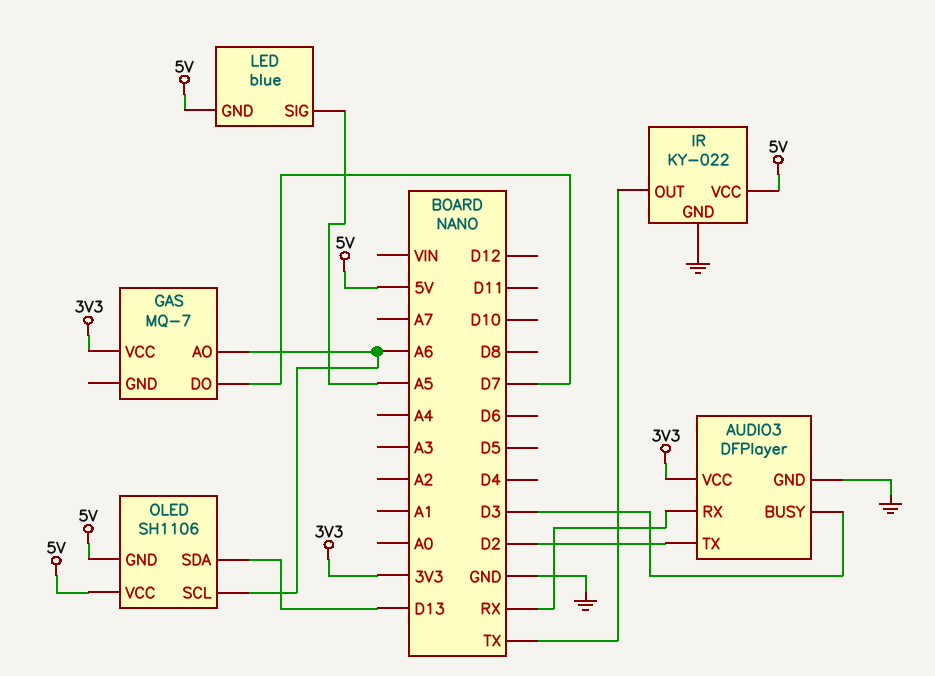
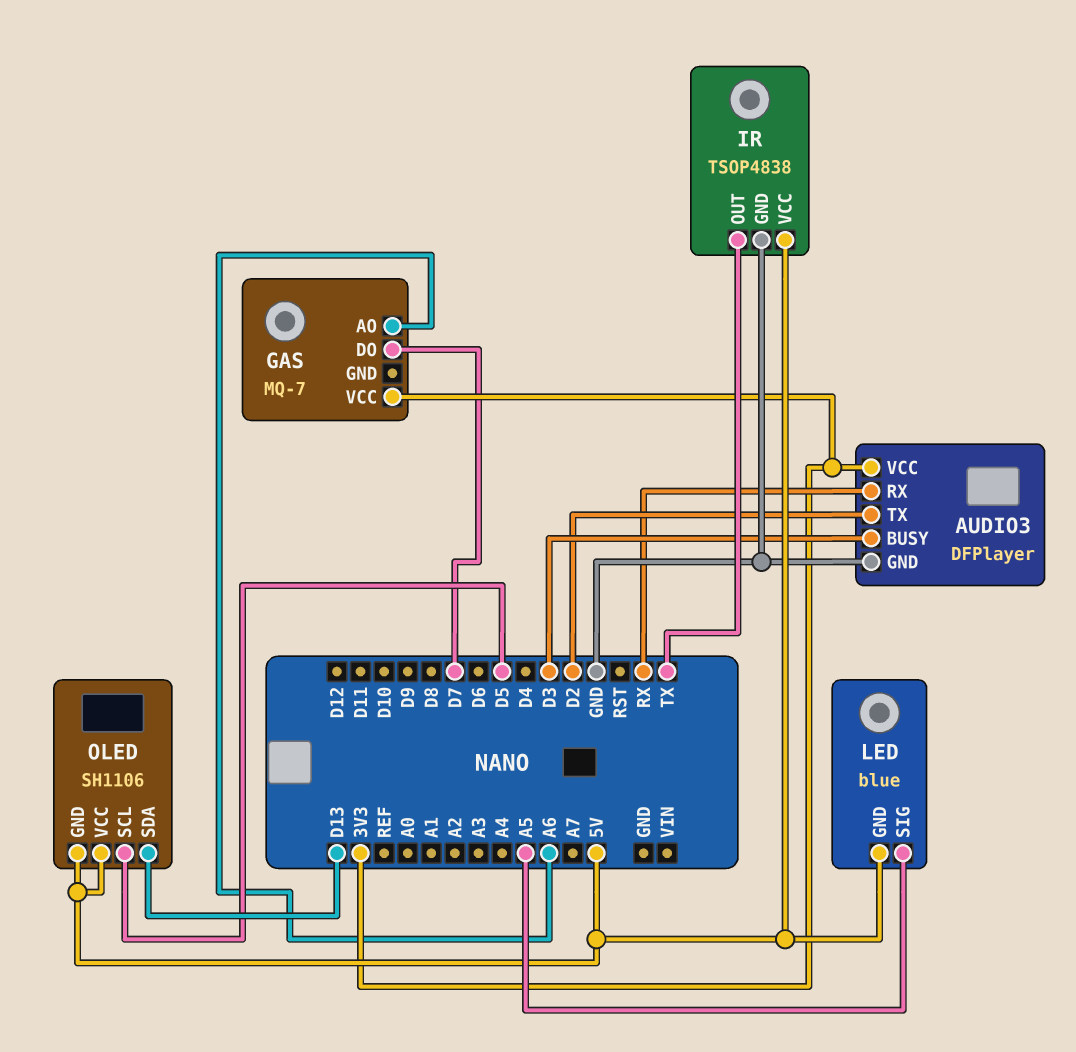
IR: KY-022 -> TSOP4838
OLED pin SCL: A6 -> D5

